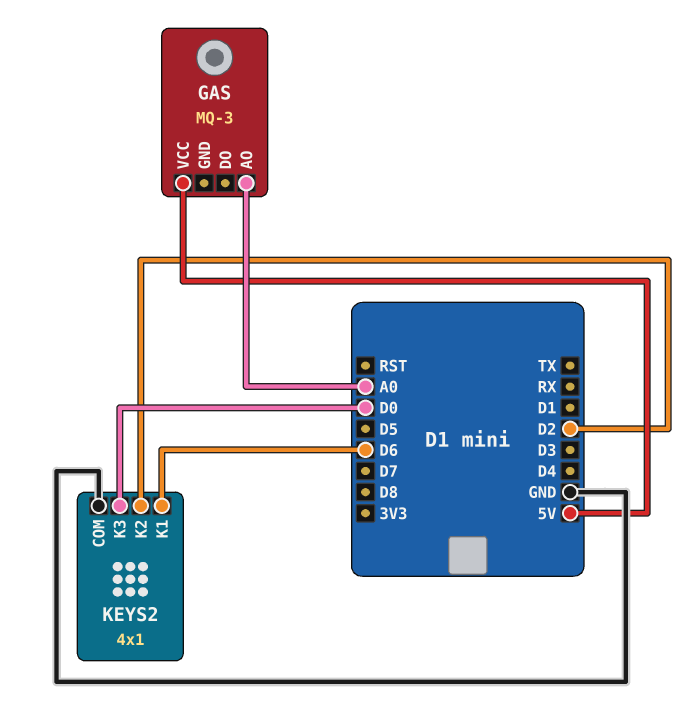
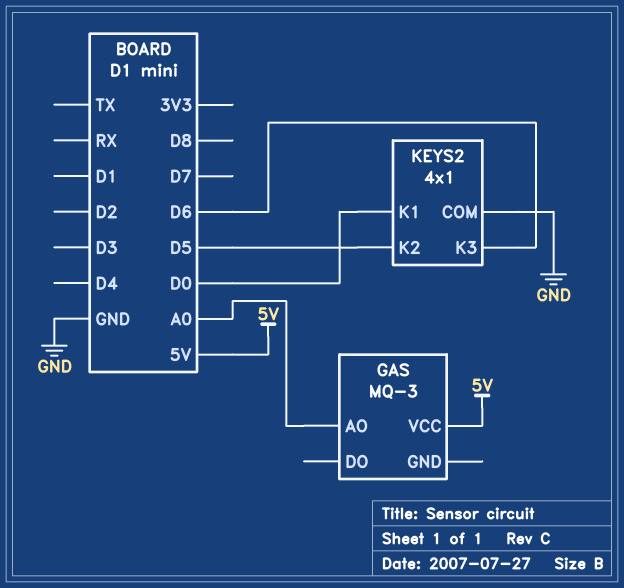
KEYS2 pin K1: D6 -> D0
KEYS2 pin K2: D2 -> D5
KEYS2 pin K3: D0 -> D6

